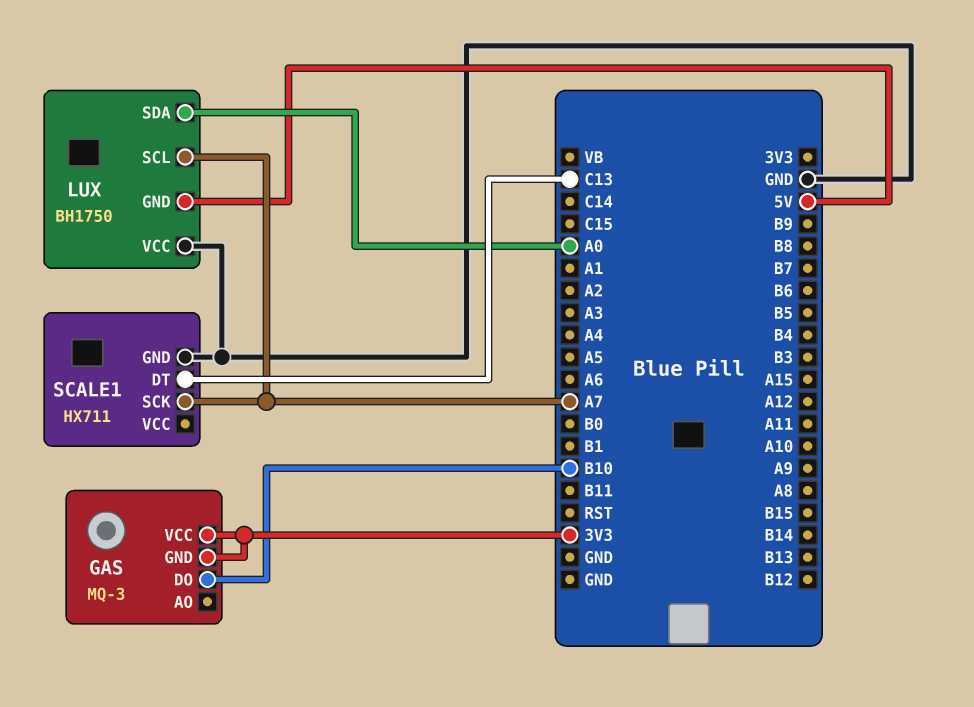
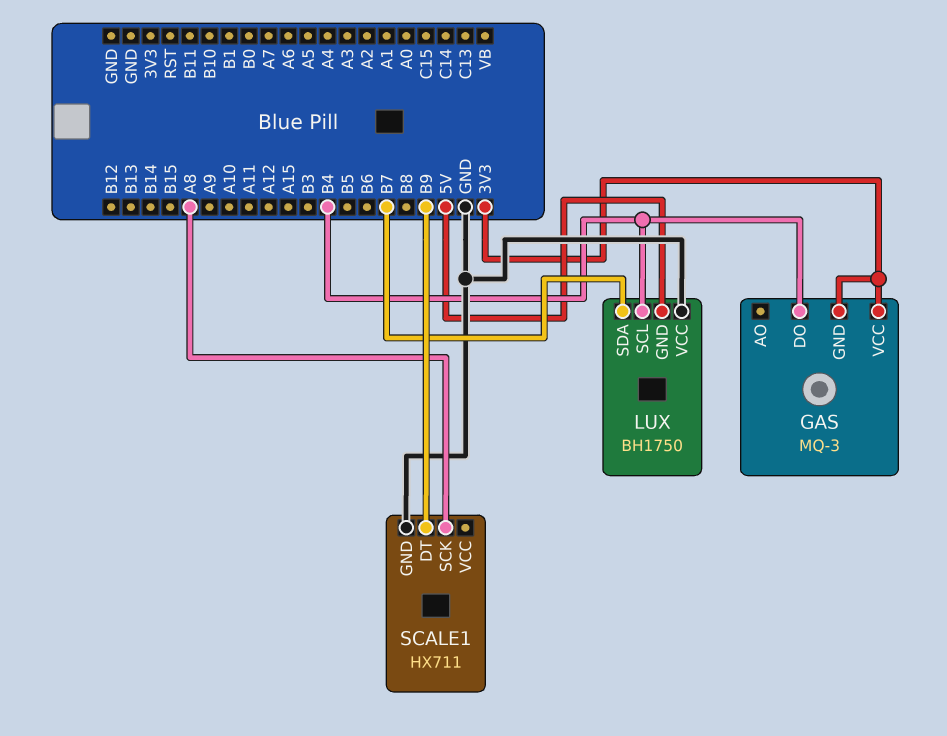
GAS pin DO: B10 -> B4
LUX pin SCL: A7 -> B4
LUX pin SDA: A0 -> B7
SCALE1 pin DT: C13 -> B9
SCALE1 pin SCK: A7 -> A8

